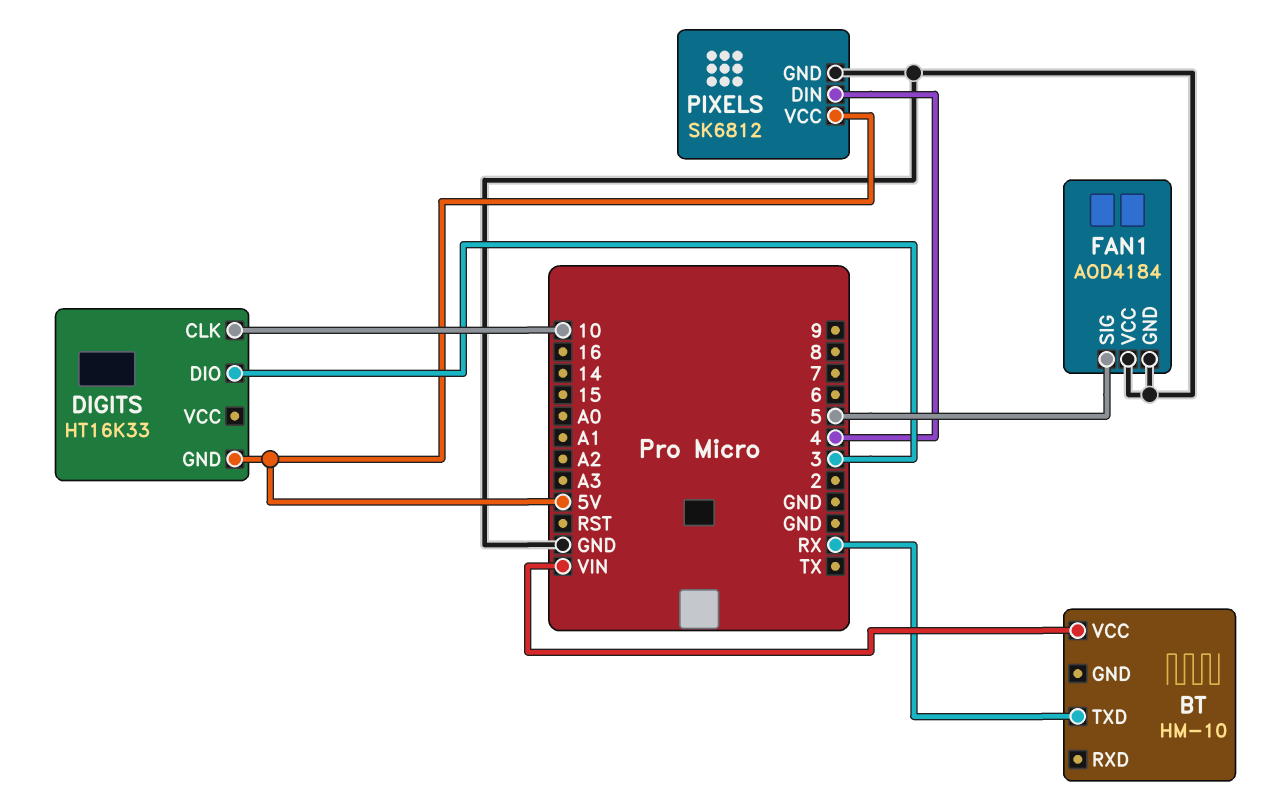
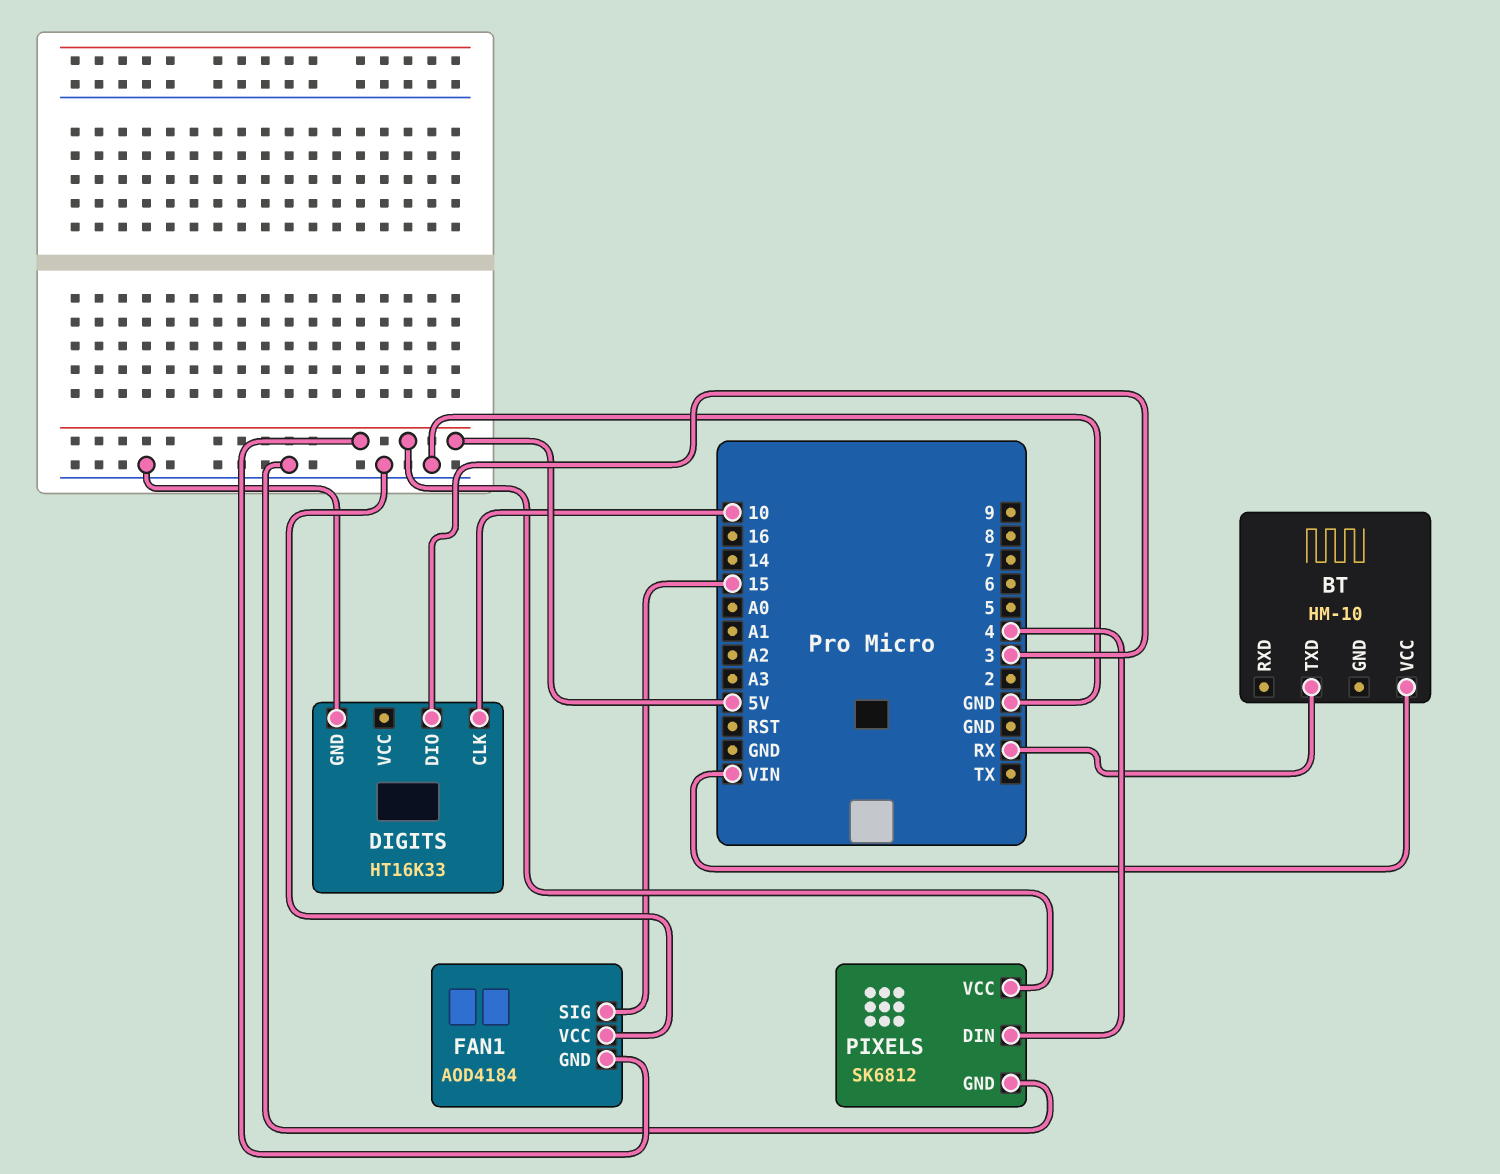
DIGITS pin GND: 5V -> GND
FAN1 pin GND: GND -> 5V
FAN1 pin SIG: 5 -> 15

